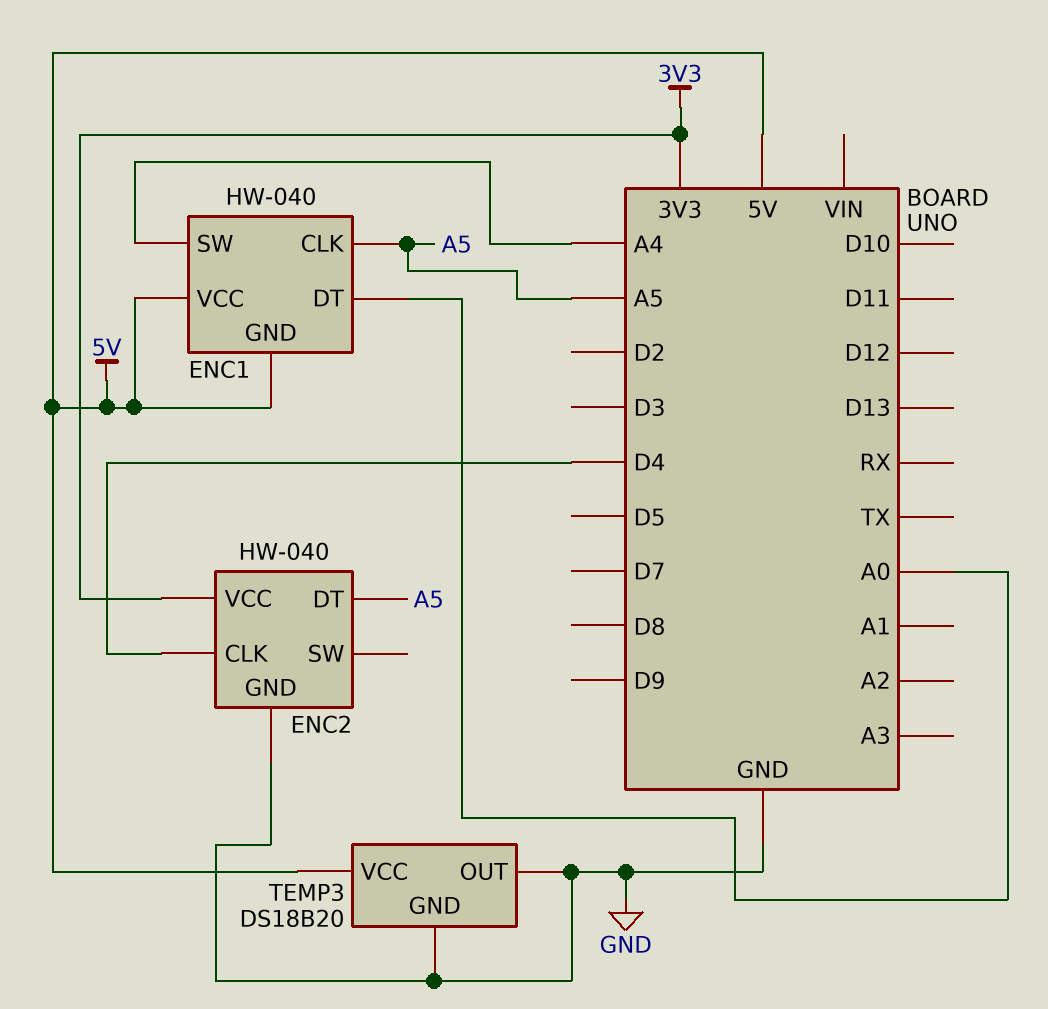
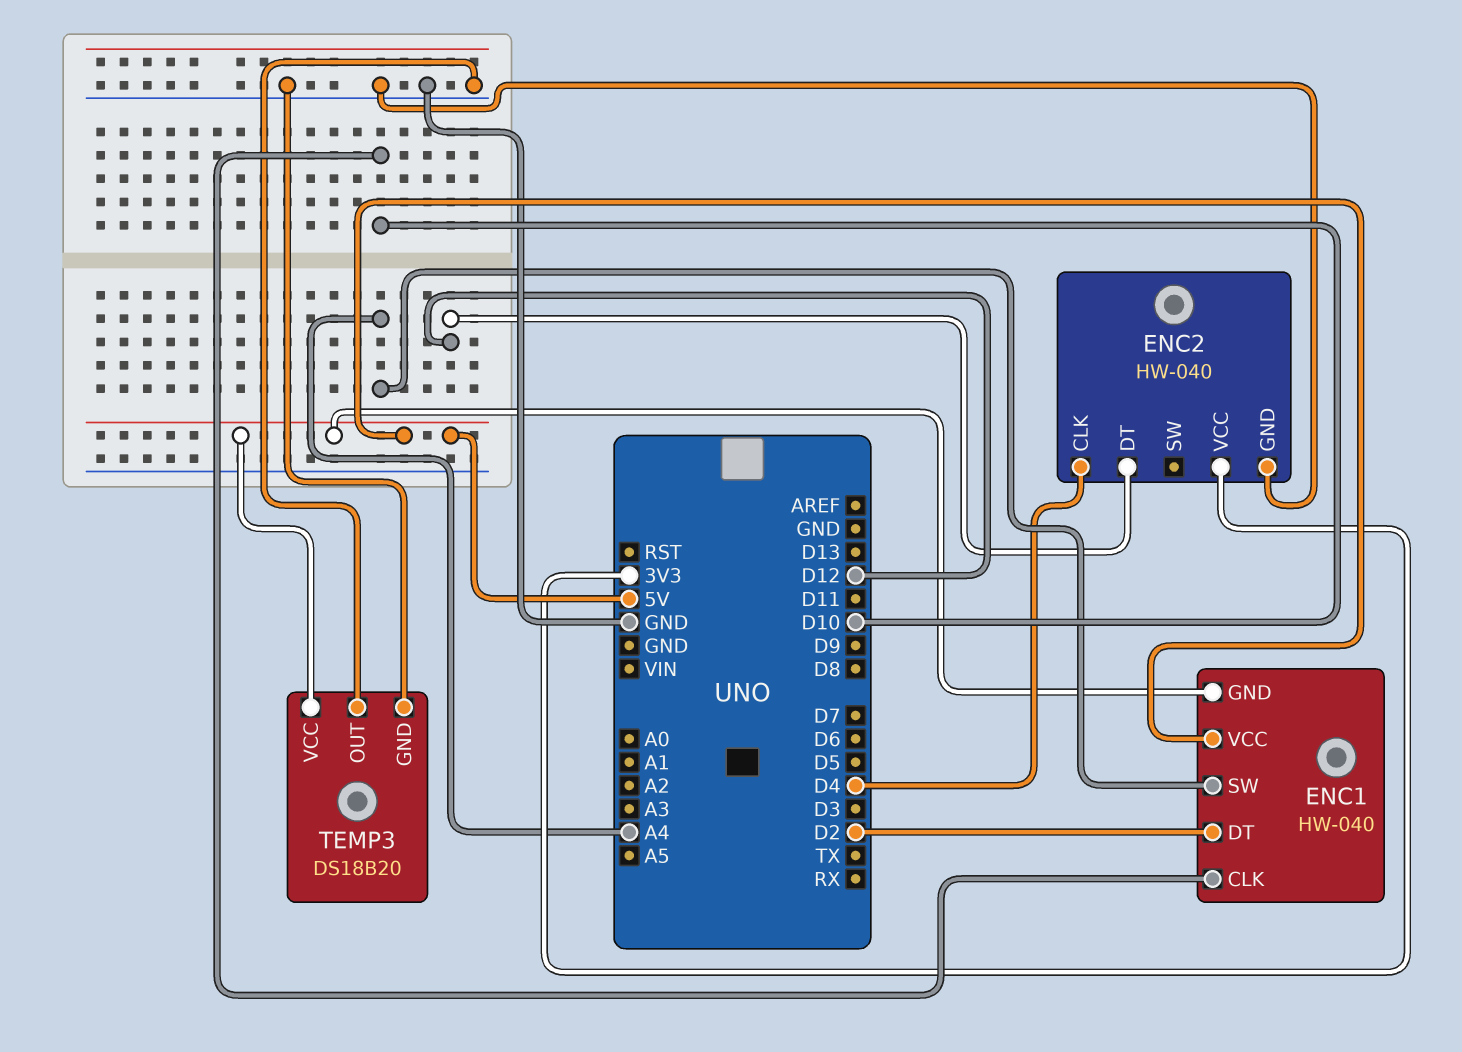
ENC1 pin CLK: A5 -> D10
ENC1 pin DT: A0 -> D2
ENC2 pin DT: A5 -> D12

